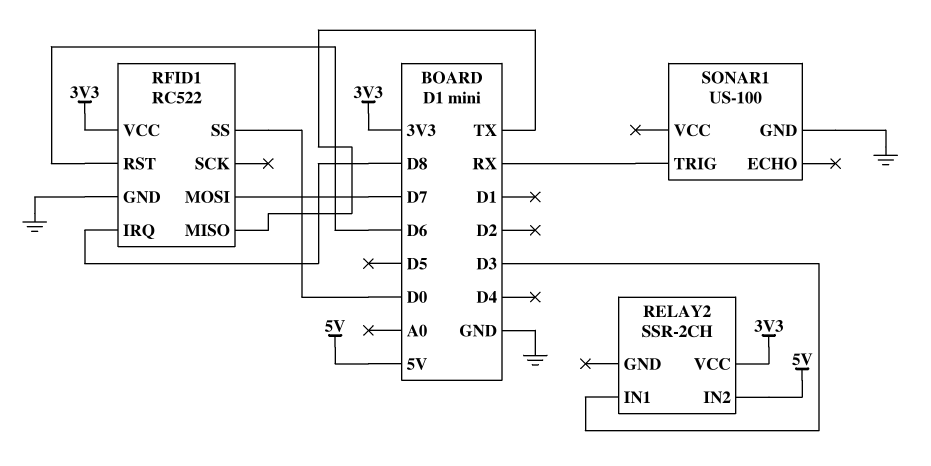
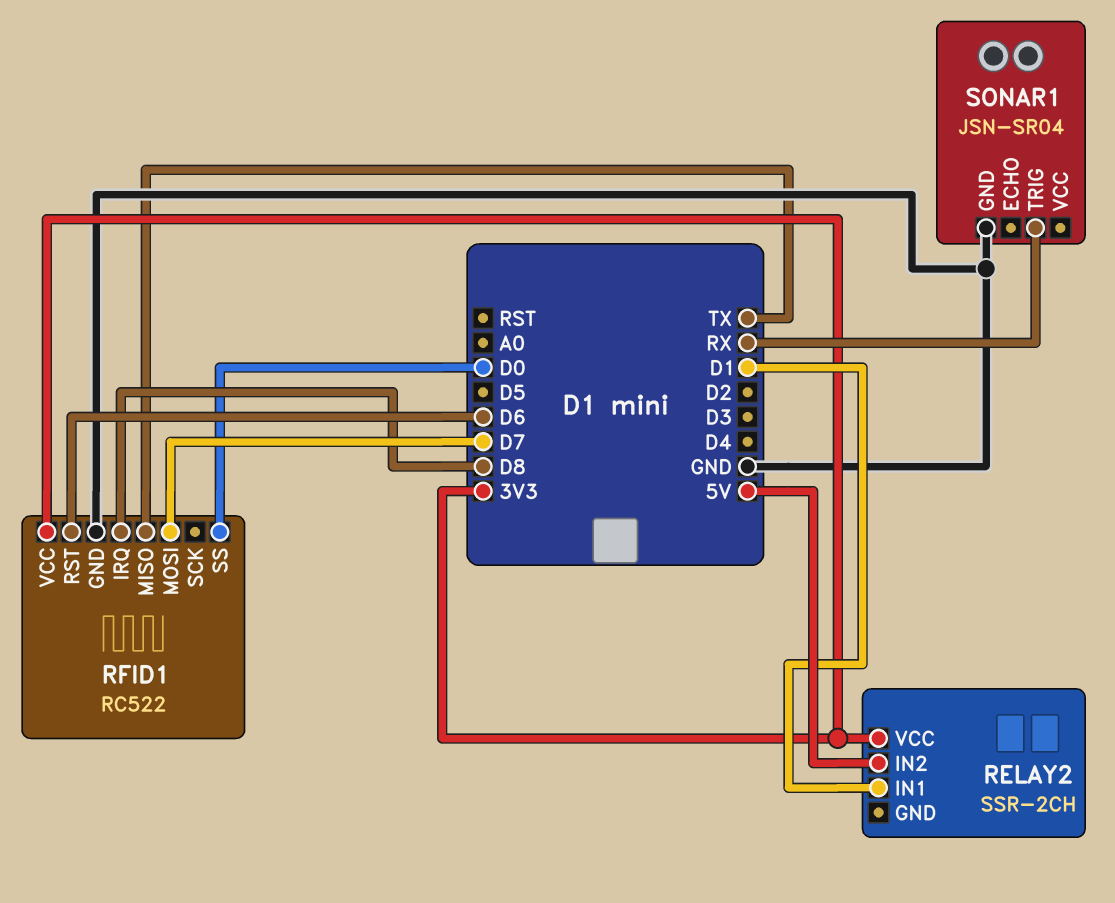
RELAY2 pin IN1: D3 -> D1
SONAR1: US-100 -> JSN-SR04

